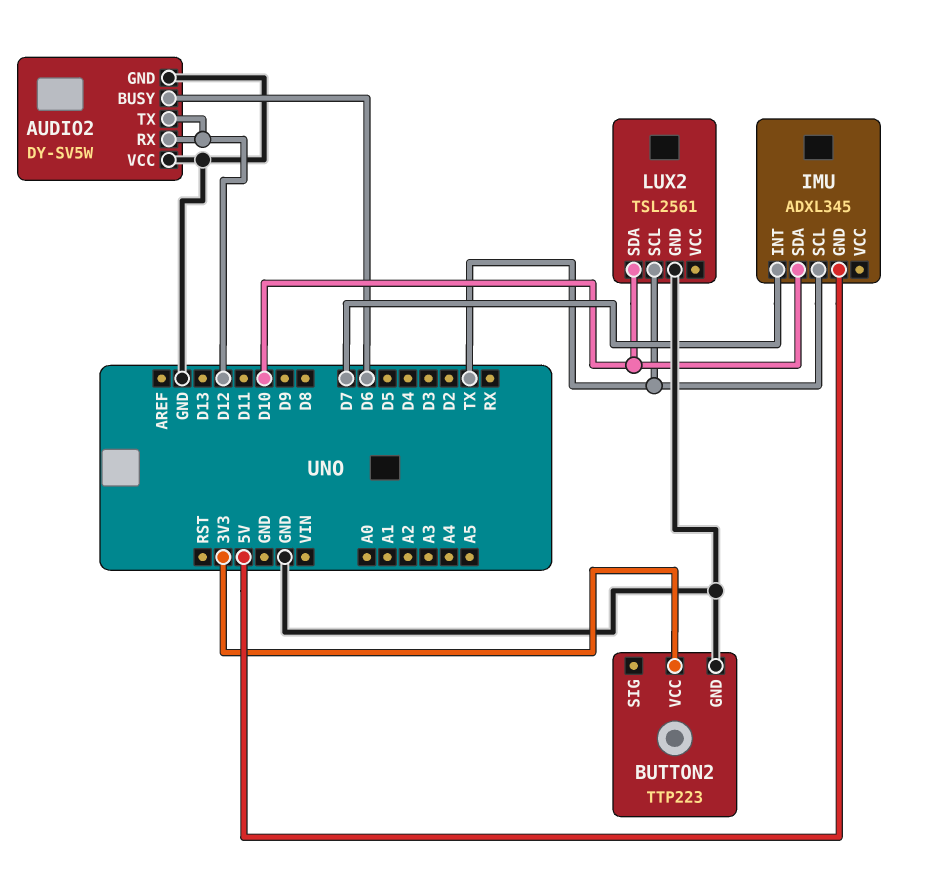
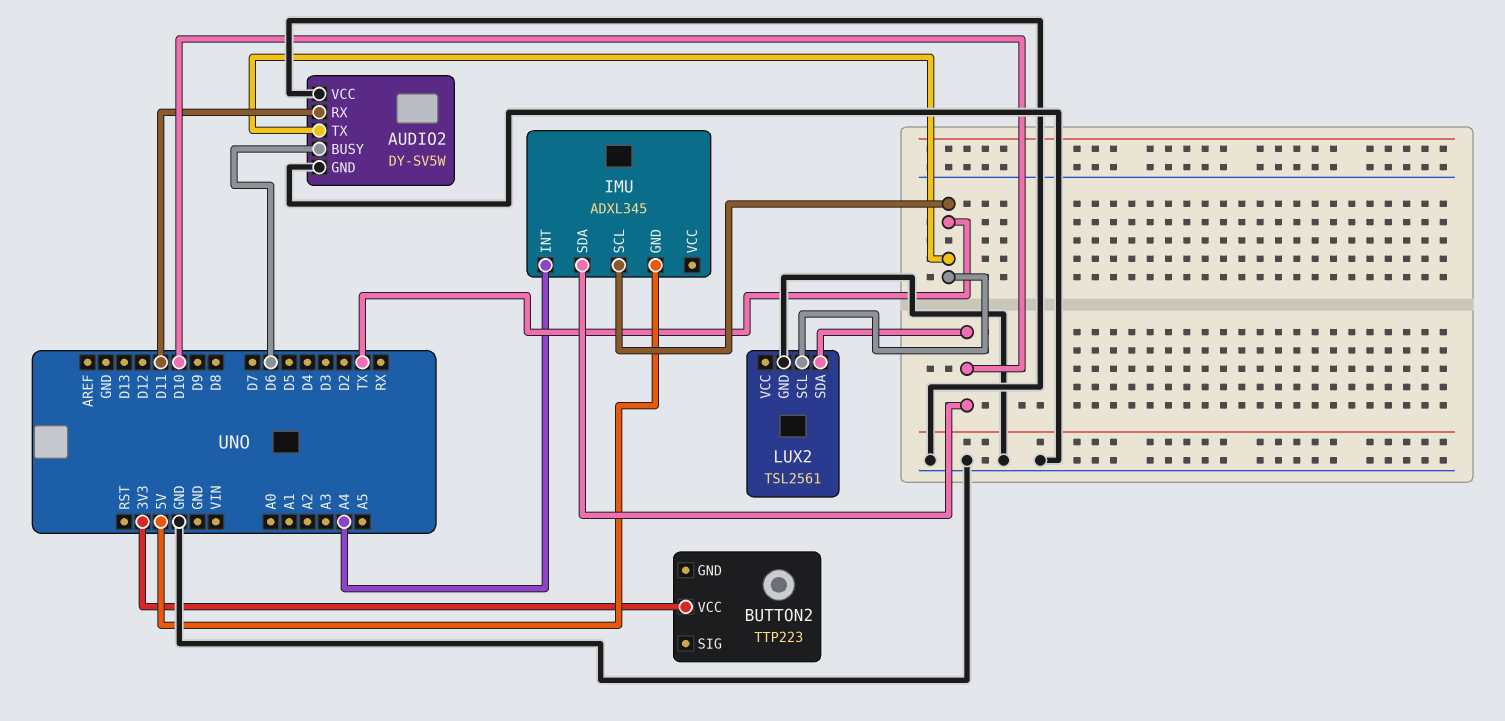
AUDIO2 pin RX: D12 -> D11
AUDIO2 pin TX: D12 -> TX
BUTTON2 pin GND: GND -> none
IMU pin INT: D7 -> A4

